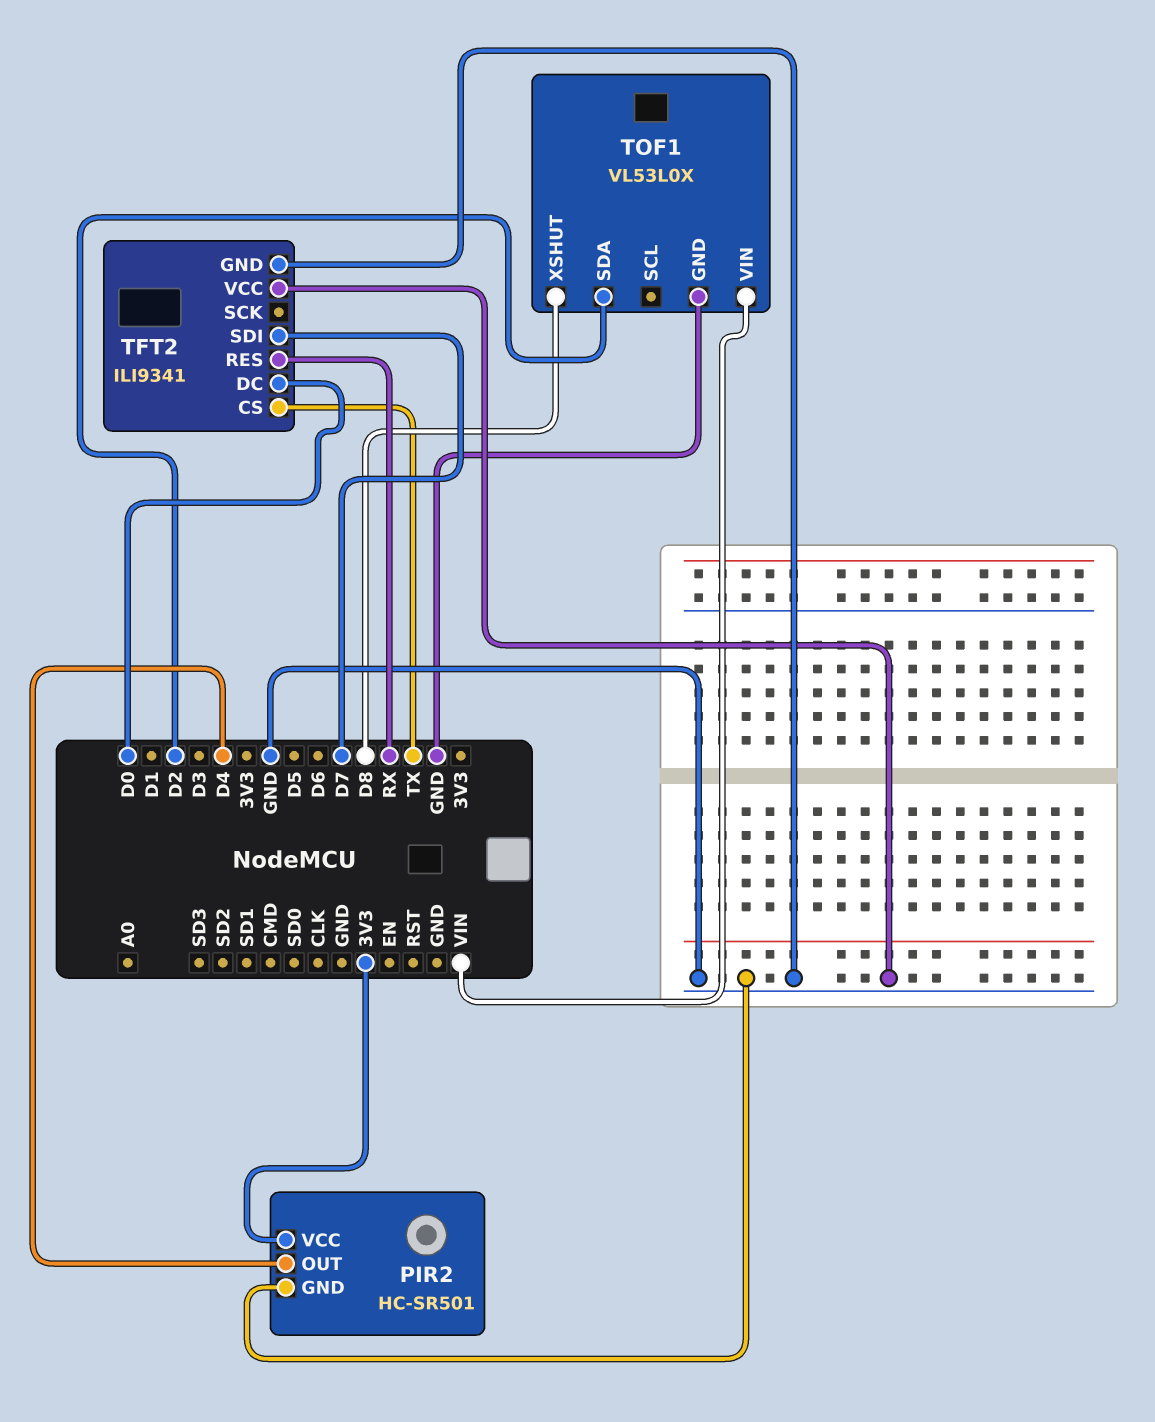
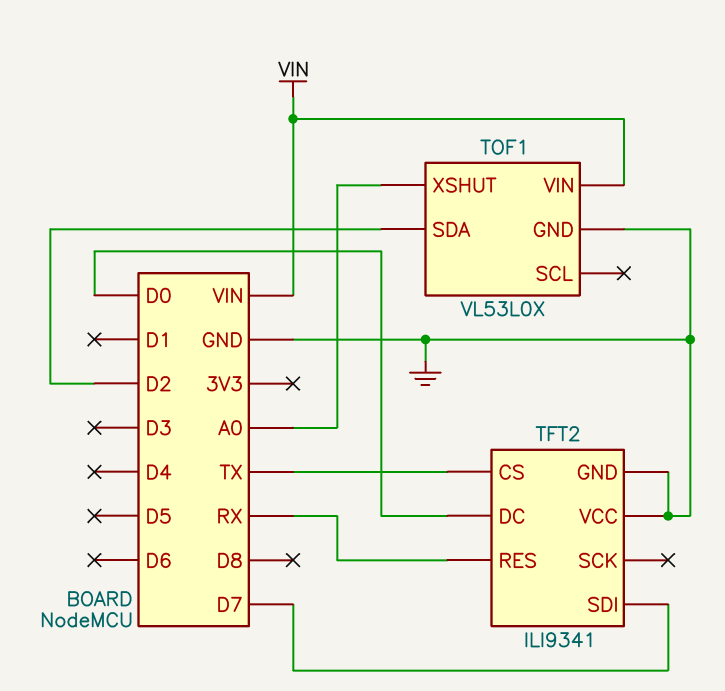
PIR2: HC-SR501 -> none
PIR2 pin GND: GND -> none
PIR2 pin OUT: D4 -> none
PIR2 pin VCC: 3V3 -> none
TOF1 pin XSHUT: D8 -> A0

